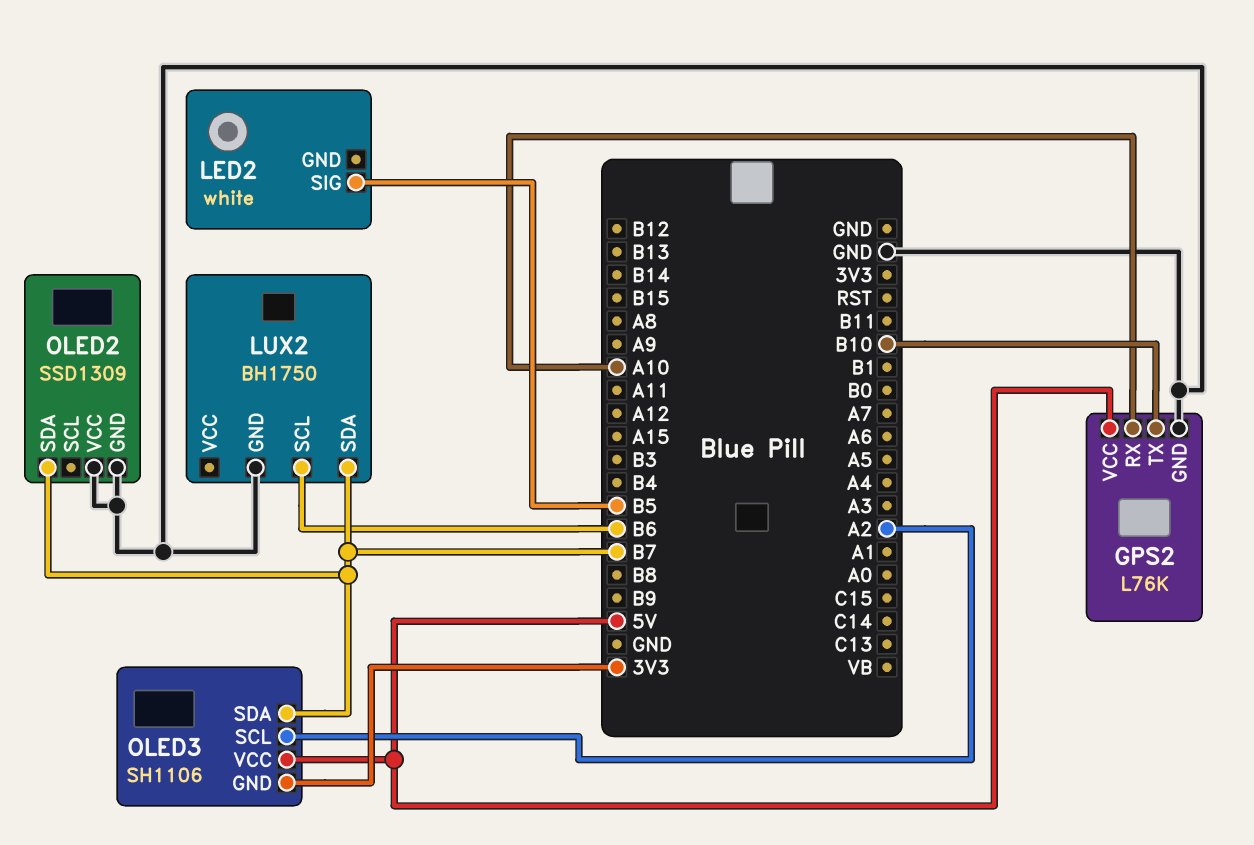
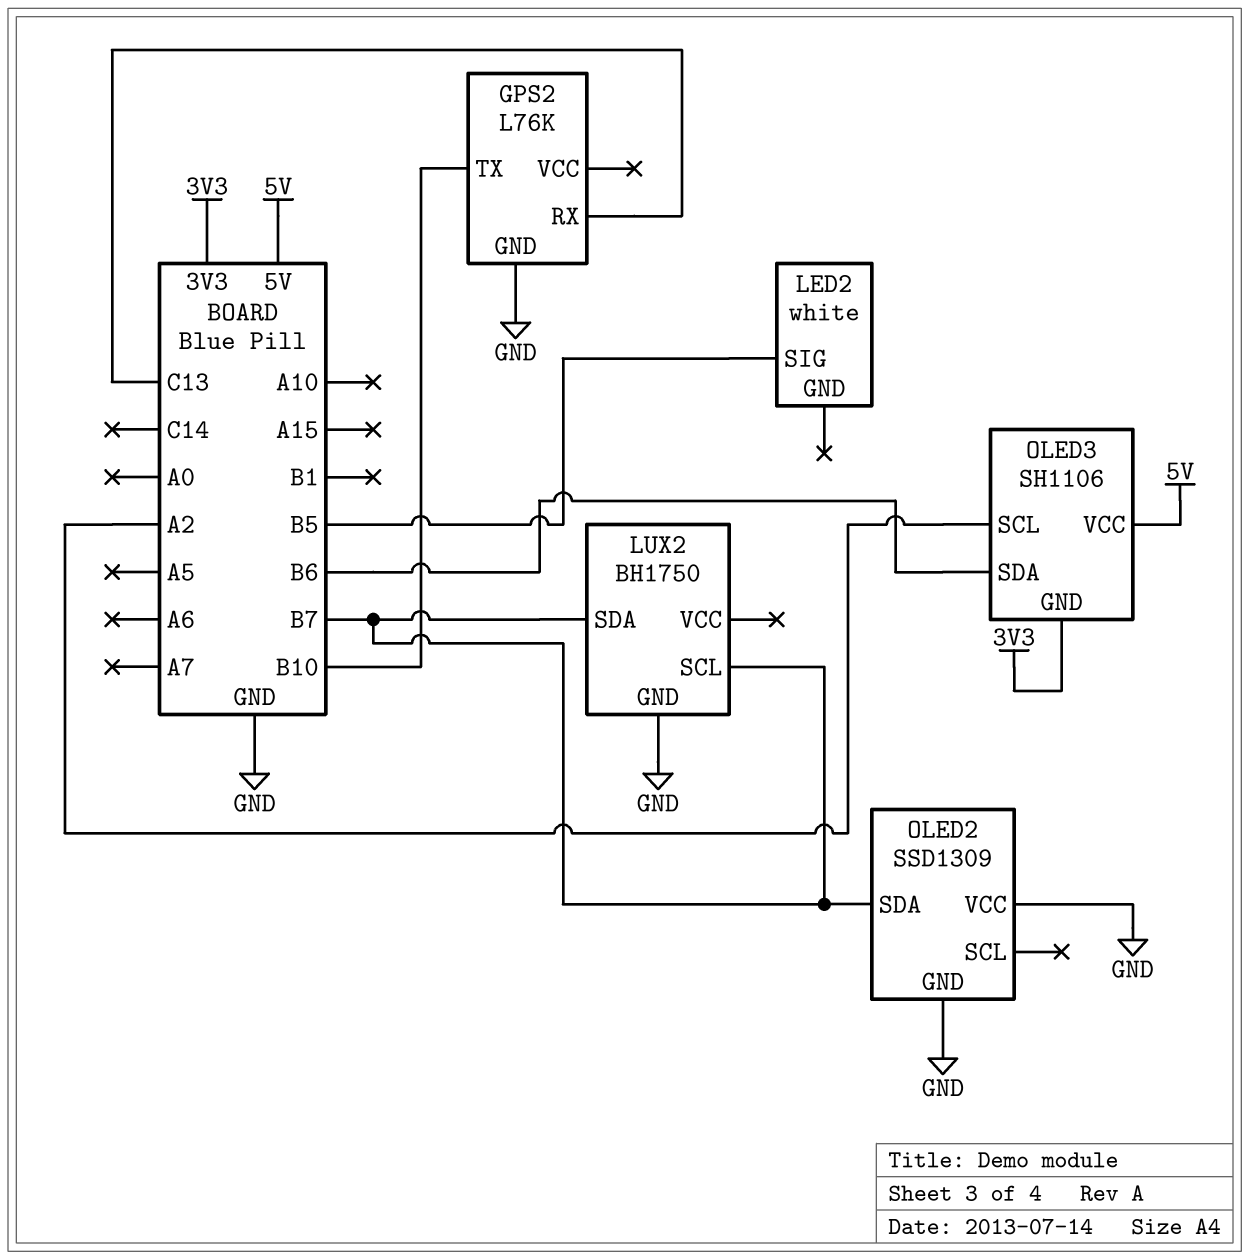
GPS2 pin RX: A10 -> C13
GPS2 pin VCC: 5V -> none
LUX2 pin SCL: B6 -> B7
OLED3 pin SDA: B7 -> B6

